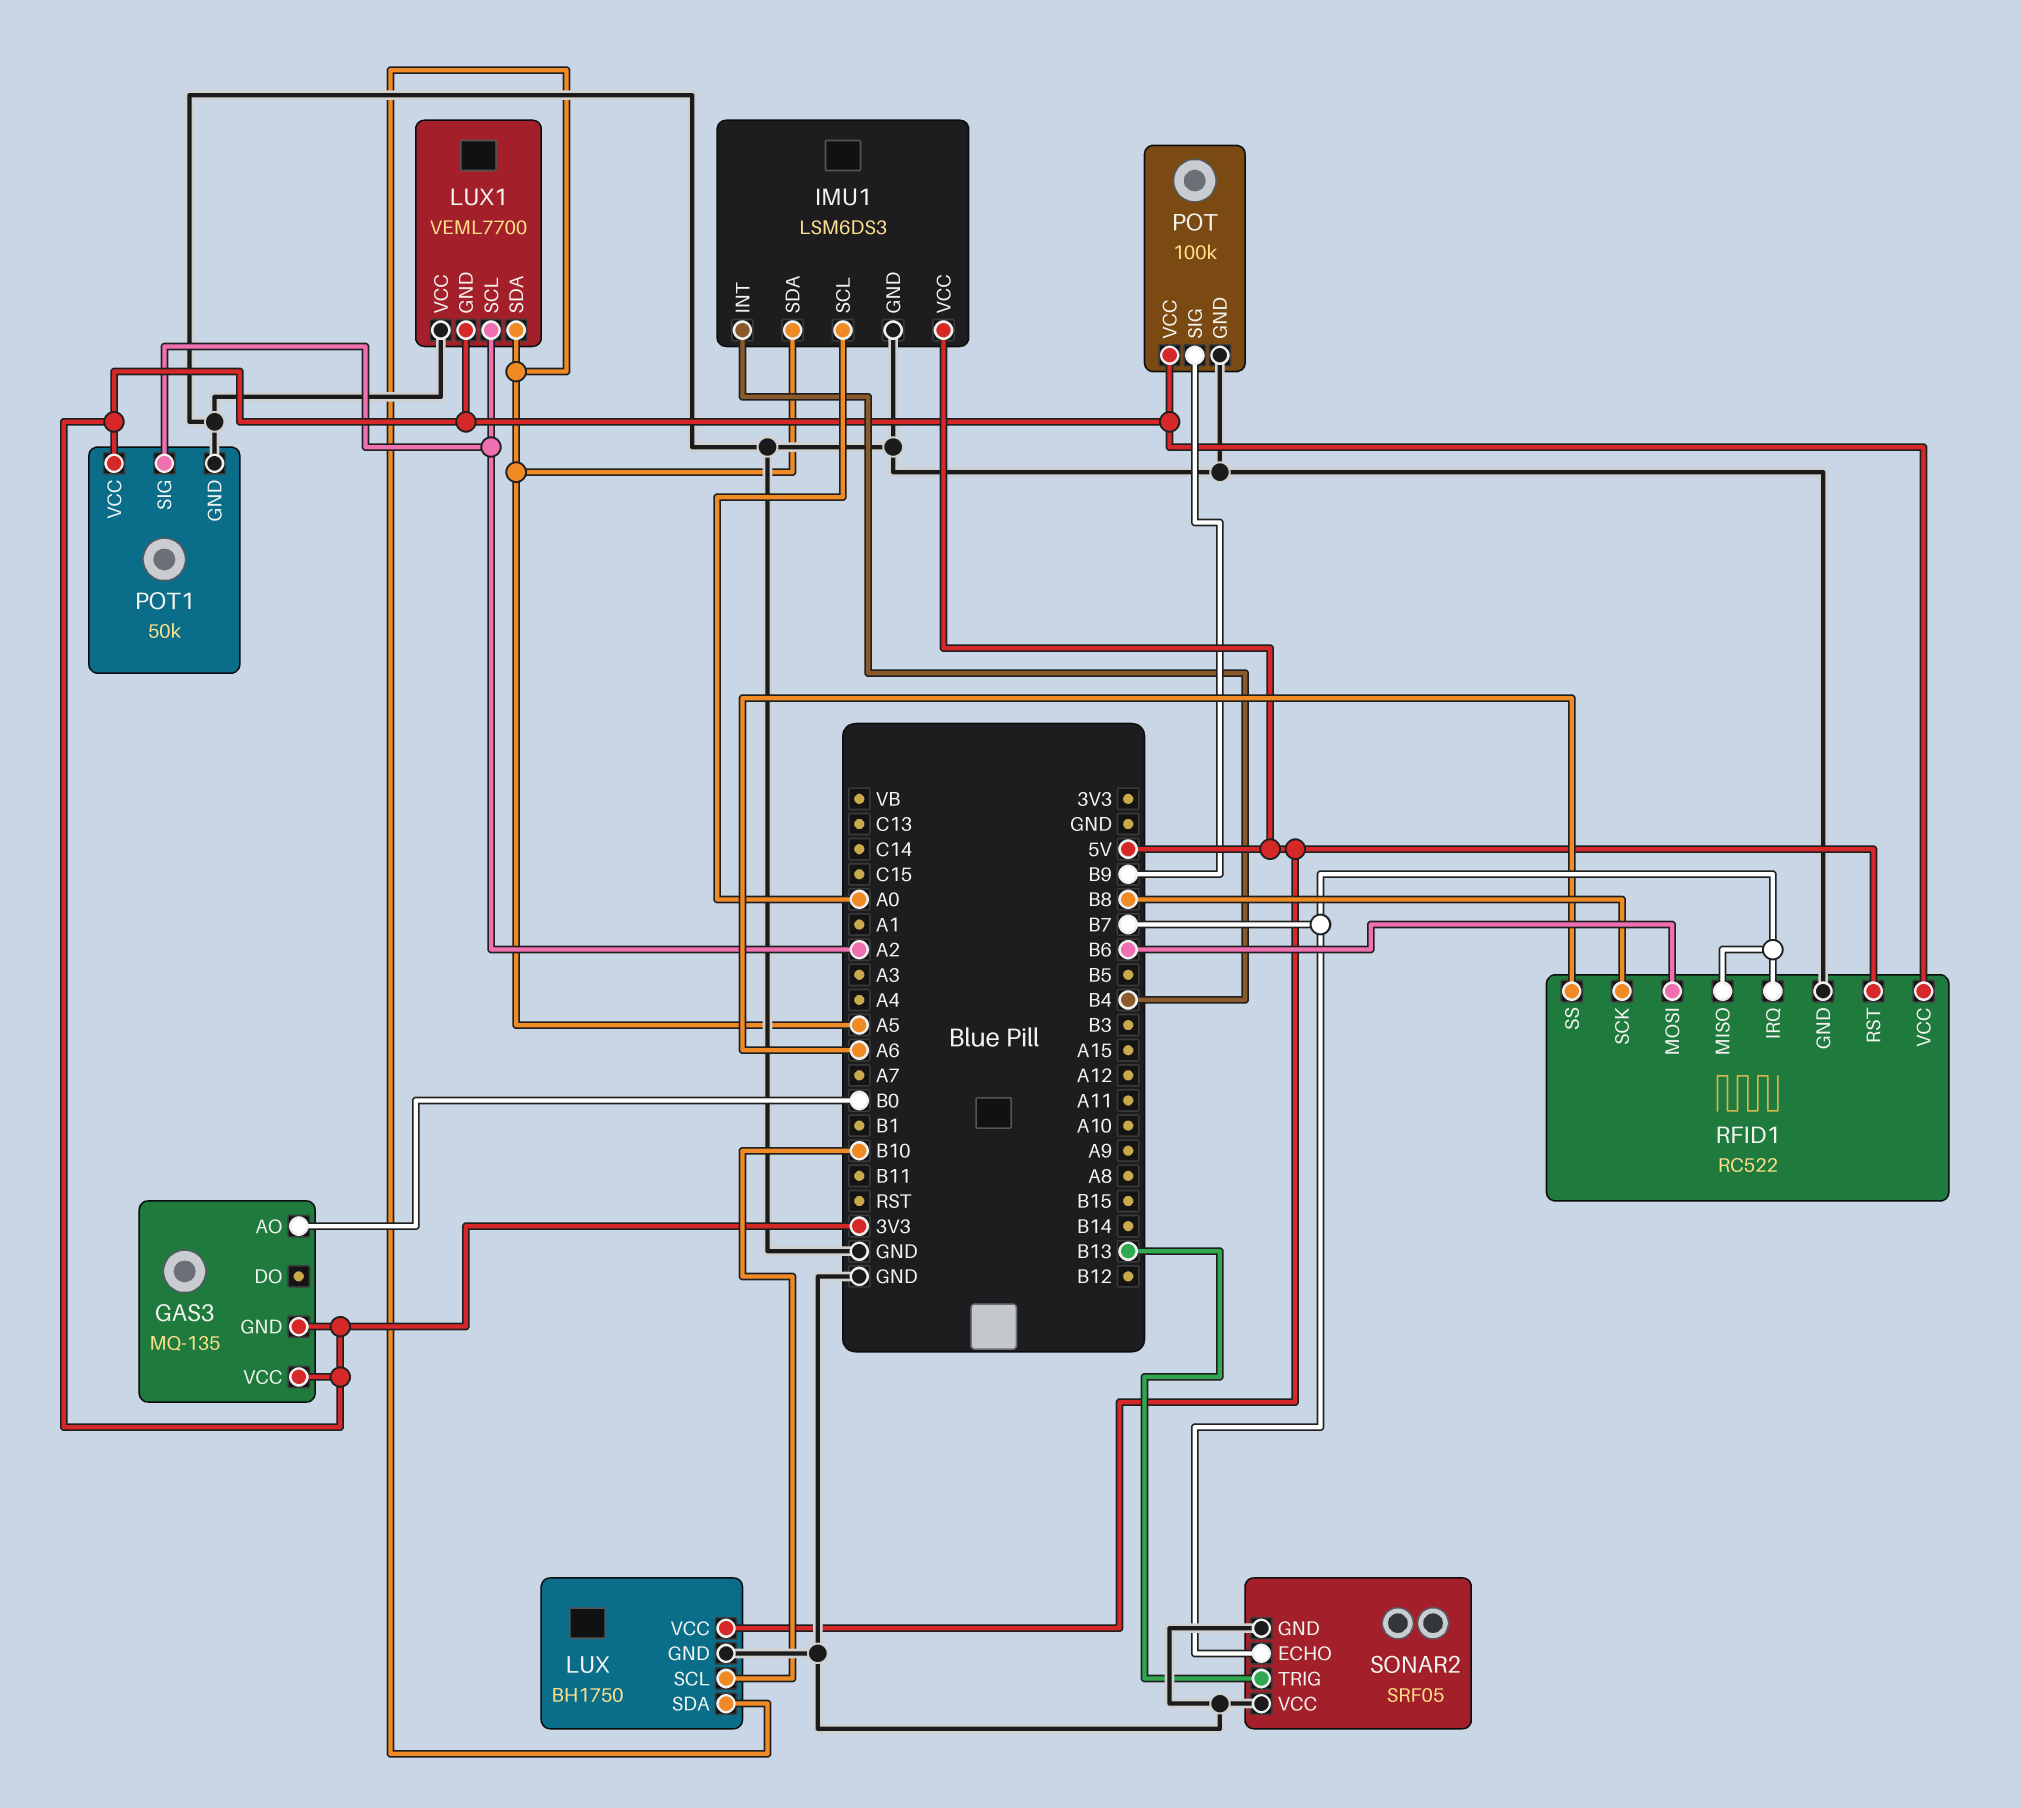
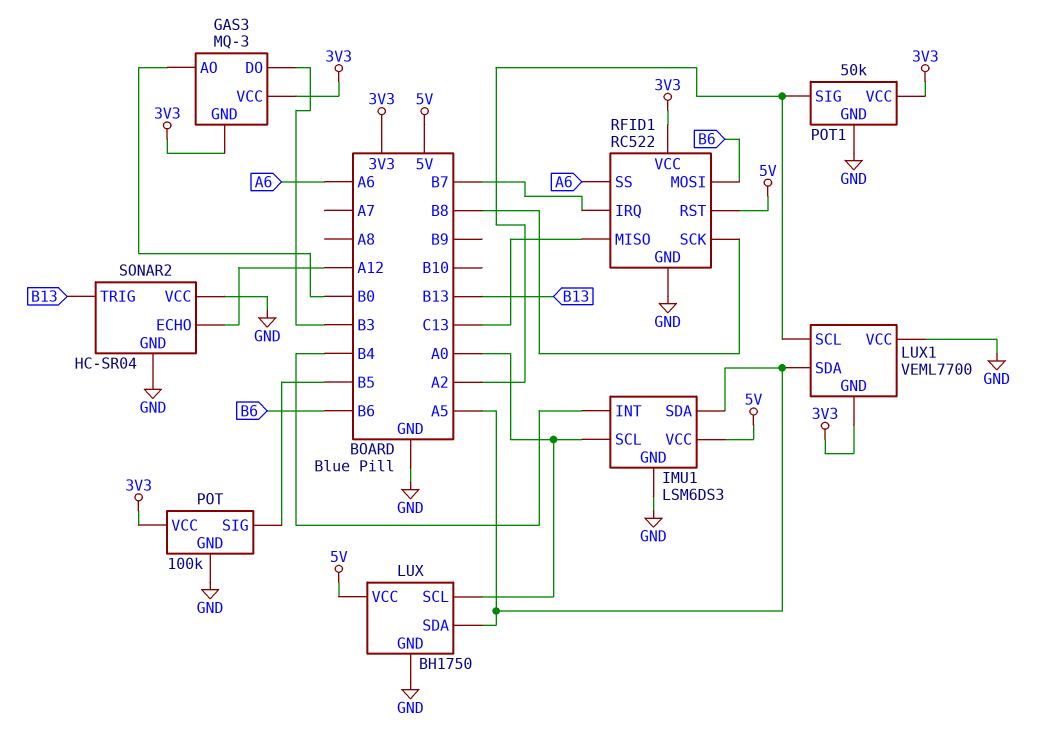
GAS3: MQ-135 -> MQ-3
GAS3 pin DO: none -> B3
LUX pin SCL: B10 -> A0
POT pin SIG: B9 -> B5
RFID1 pin MISO: B7 -> C13
SONAR2: SRF05 -> HC-SR04
SONAR2 pin ECHO: B7 -> A12

